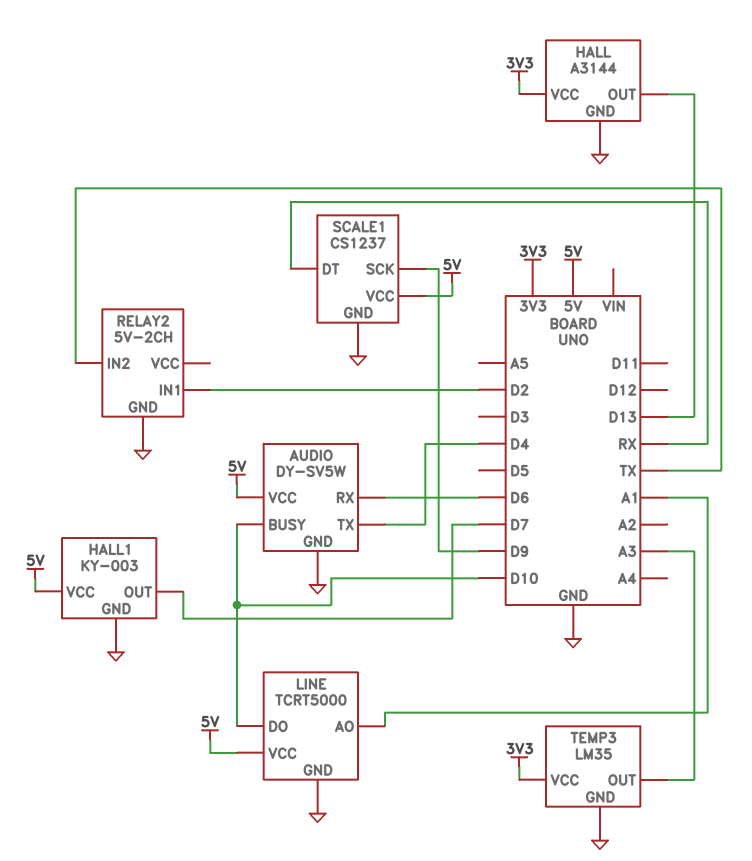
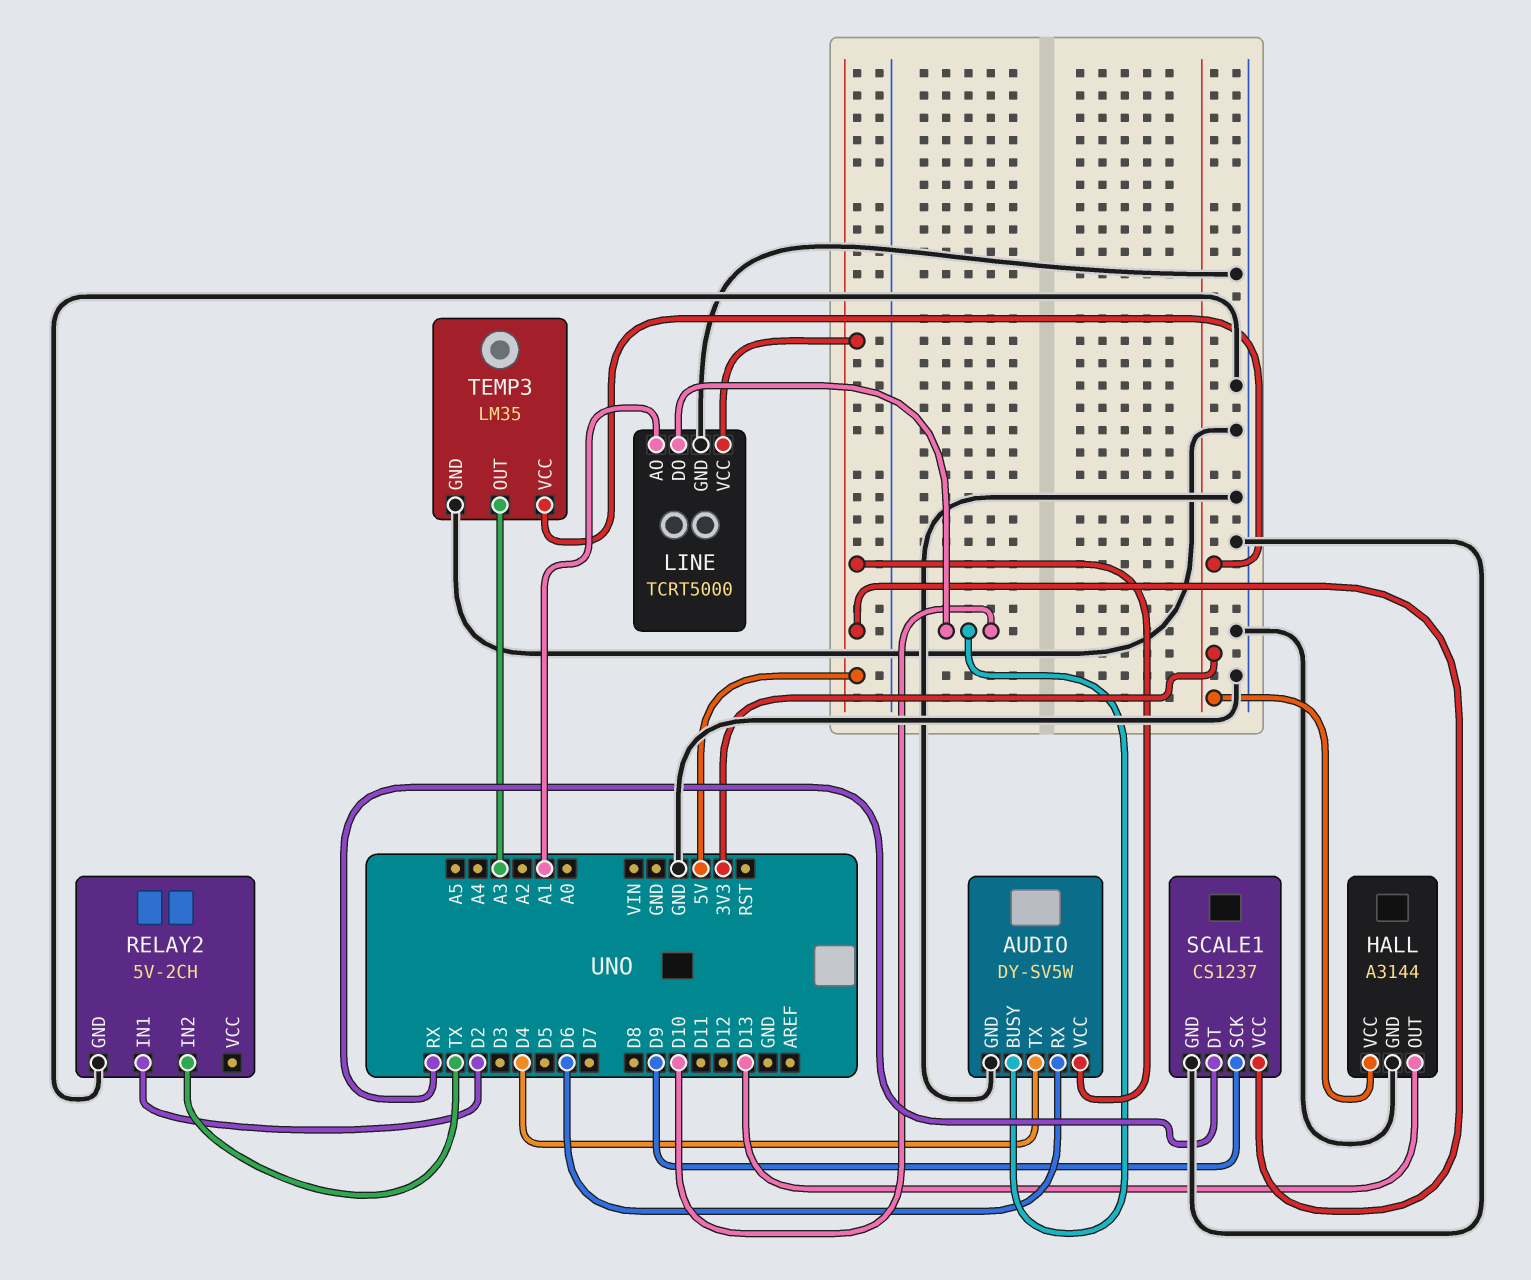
HALL1: KY-003 -> none
HALL1 pin GND: GND -> none
HALL1 pin OUT: D7 -> none
HALL1 pin VCC: 5V -> none

